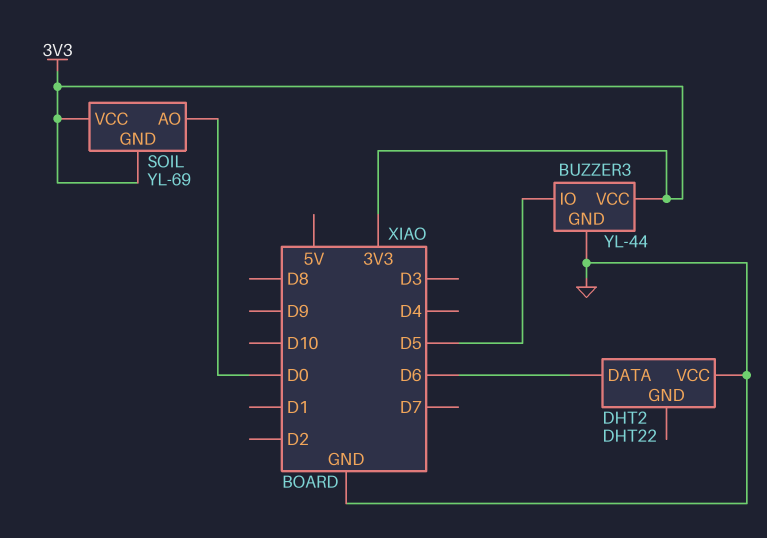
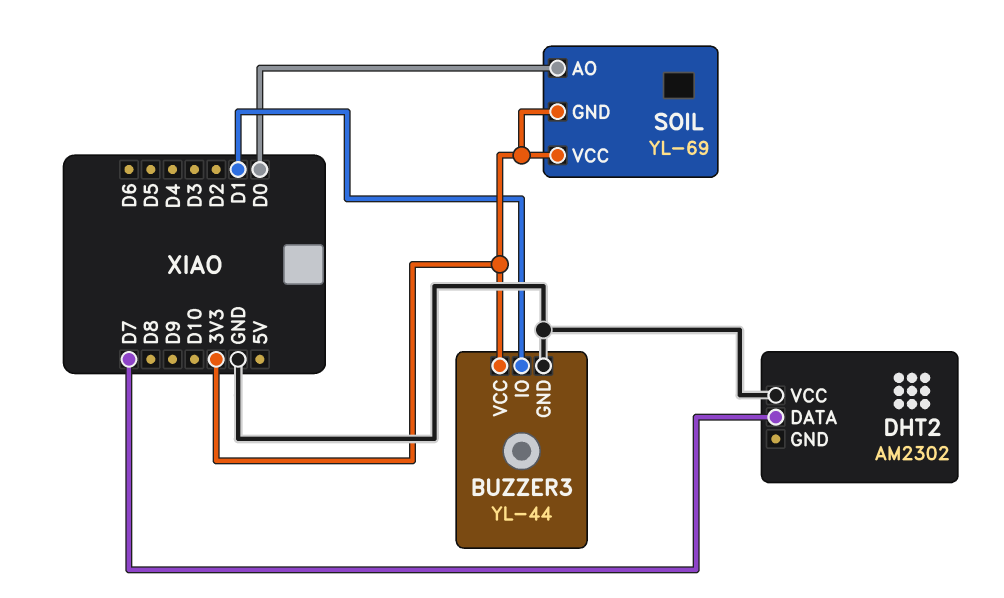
BUZZER3 pin IO: D5 -> D1
DHT2: DHT22 -> AM2302
DHT2 pin DATA: D6 -> D7

